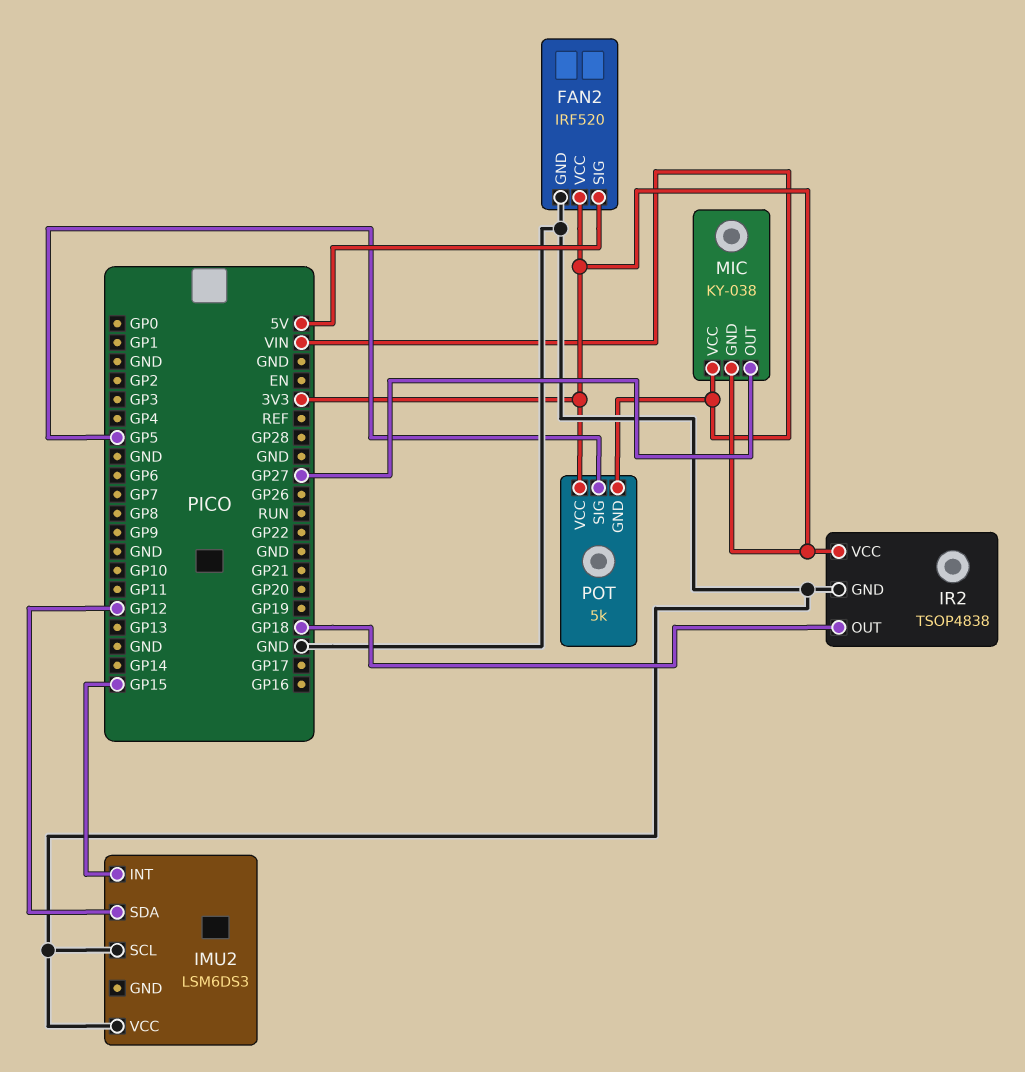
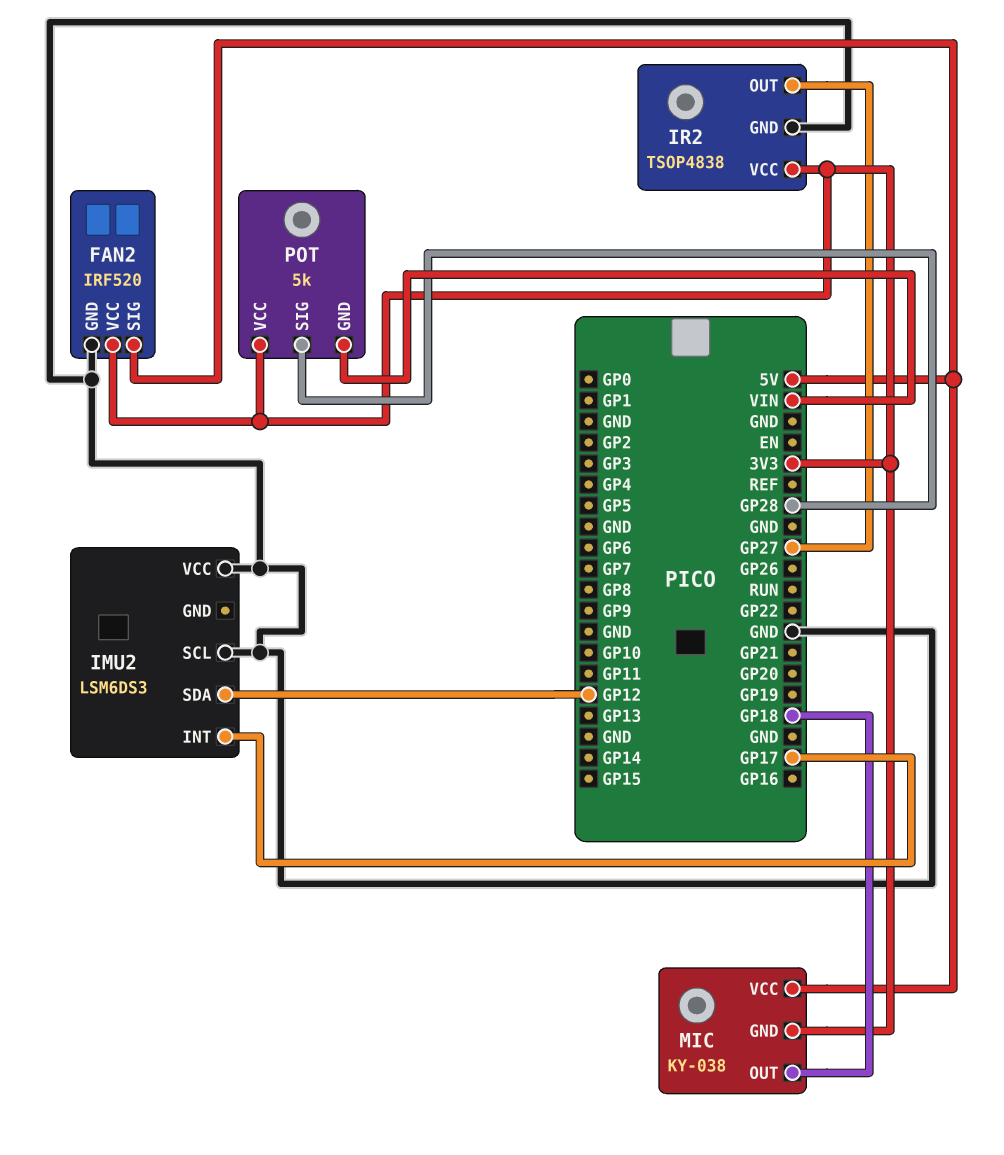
IMU2 pin INT: GP15 -> GP17
IR2 pin OUT: GP18 -> GP27
MIC pin OUT: GP27 -> GP18
MIC pin VCC: VIN -> 5V
POT pin SIG: GP5 -> GP28

